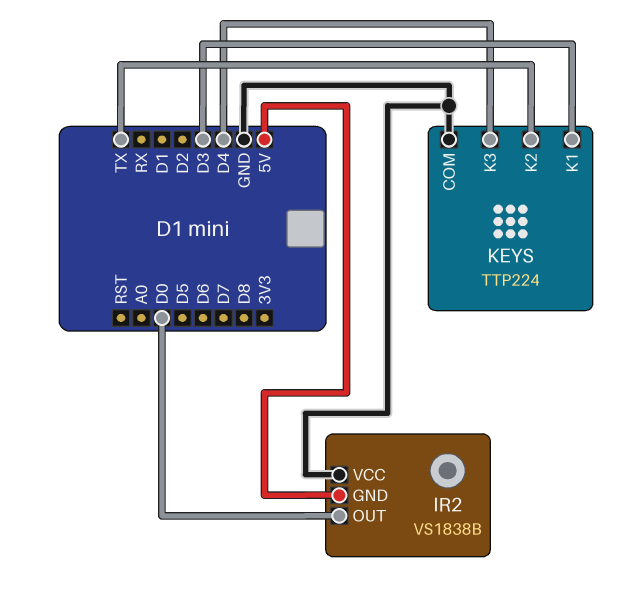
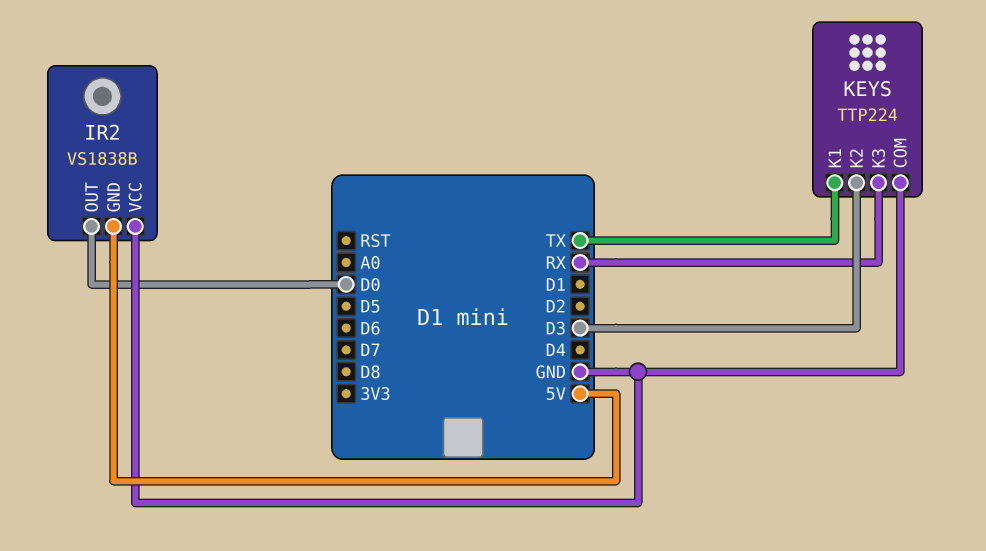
KEYS pin K1: D3 -> TX
KEYS pin K2: TX -> D3
KEYS pin K3: D4 -> RX

